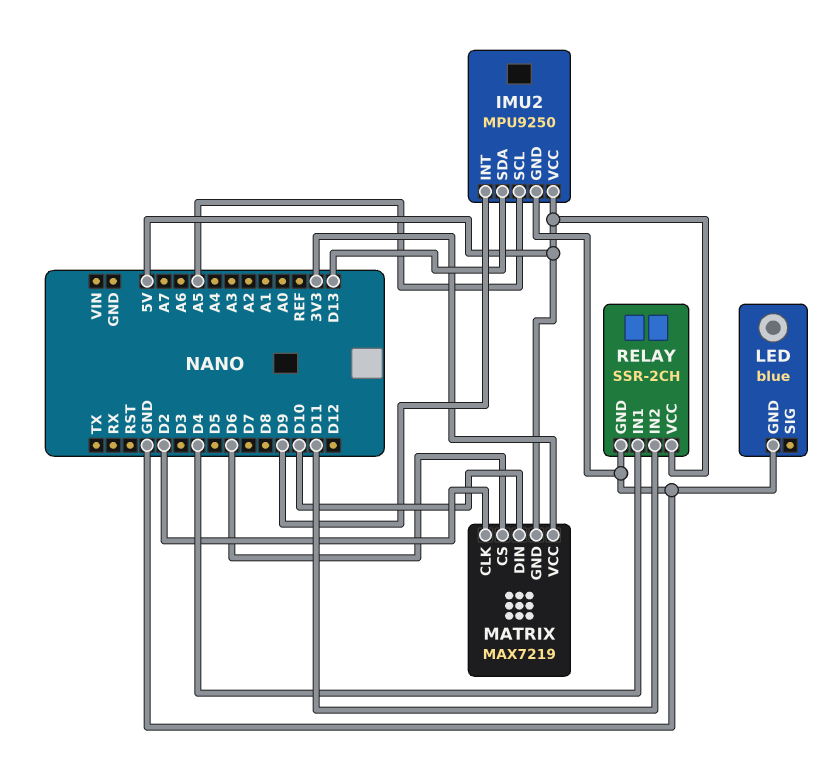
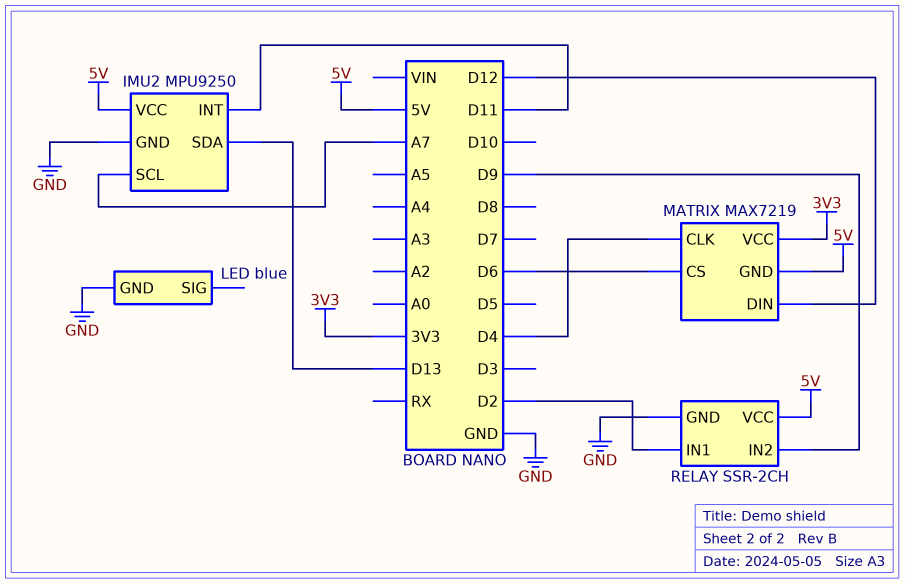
IMU2 pin INT: D9 -> D11
IMU2 pin SCL: A5 -> A7
MATRIX pin CLK: D2 -> D4
MATRIX pin DIN: D10 -> D12
RELAY pin IN1: D4 -> D2
RELAY pin IN2: D11 -> D9

